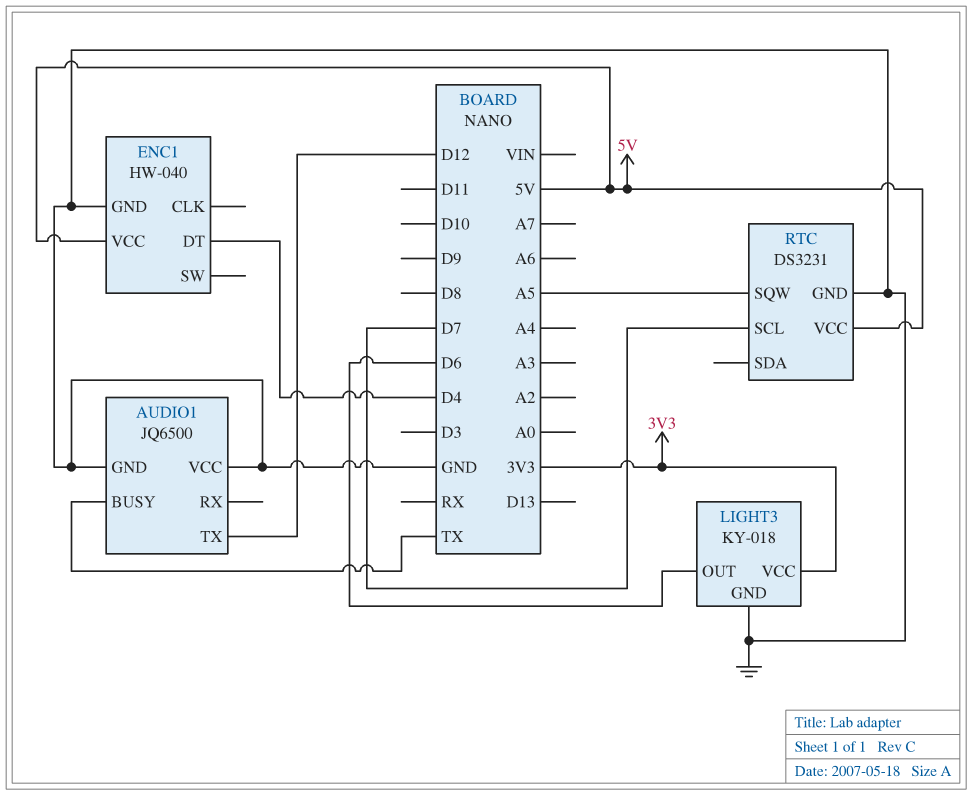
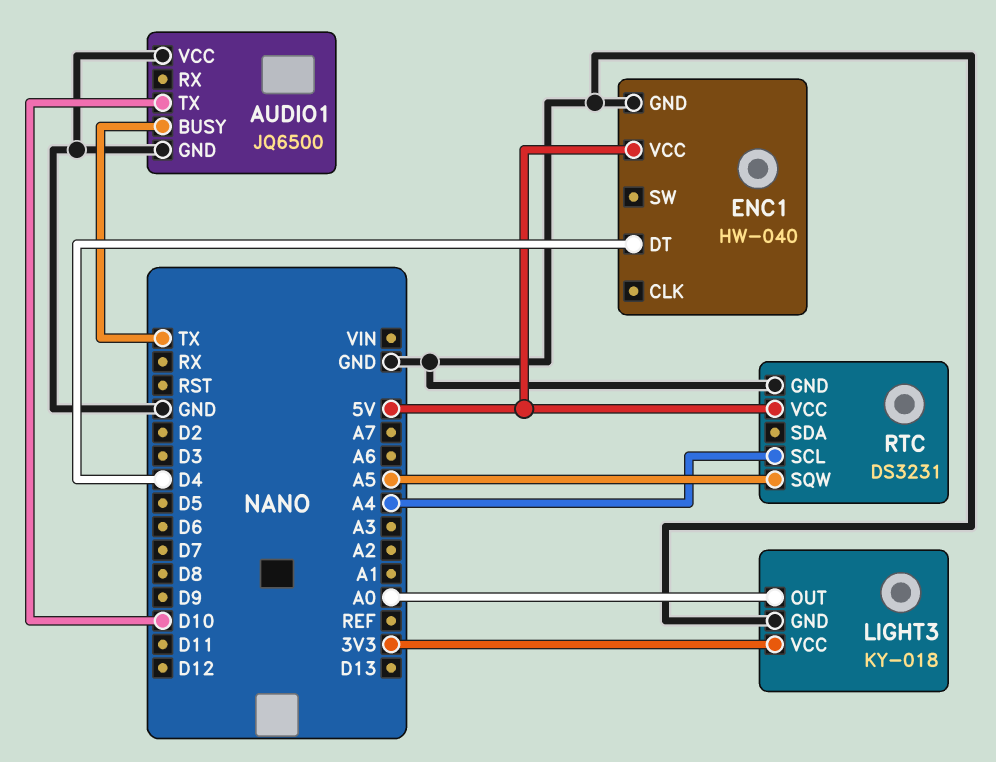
AUDIO1 pin TX: D12 -> D10
LIGHT3 pin OUT: D6 -> A0
RTC pin SCL: D7 -> A4

